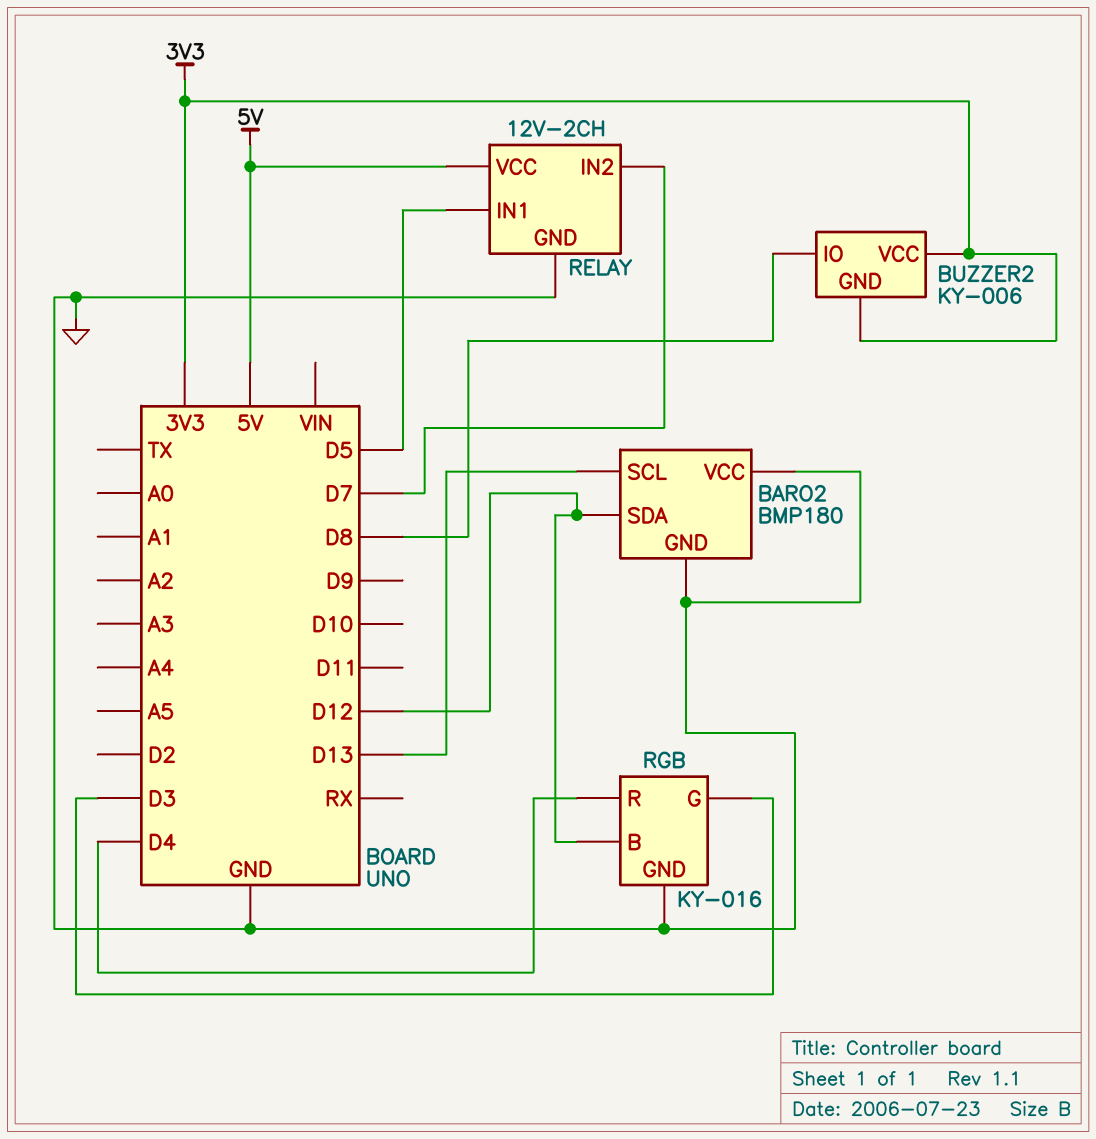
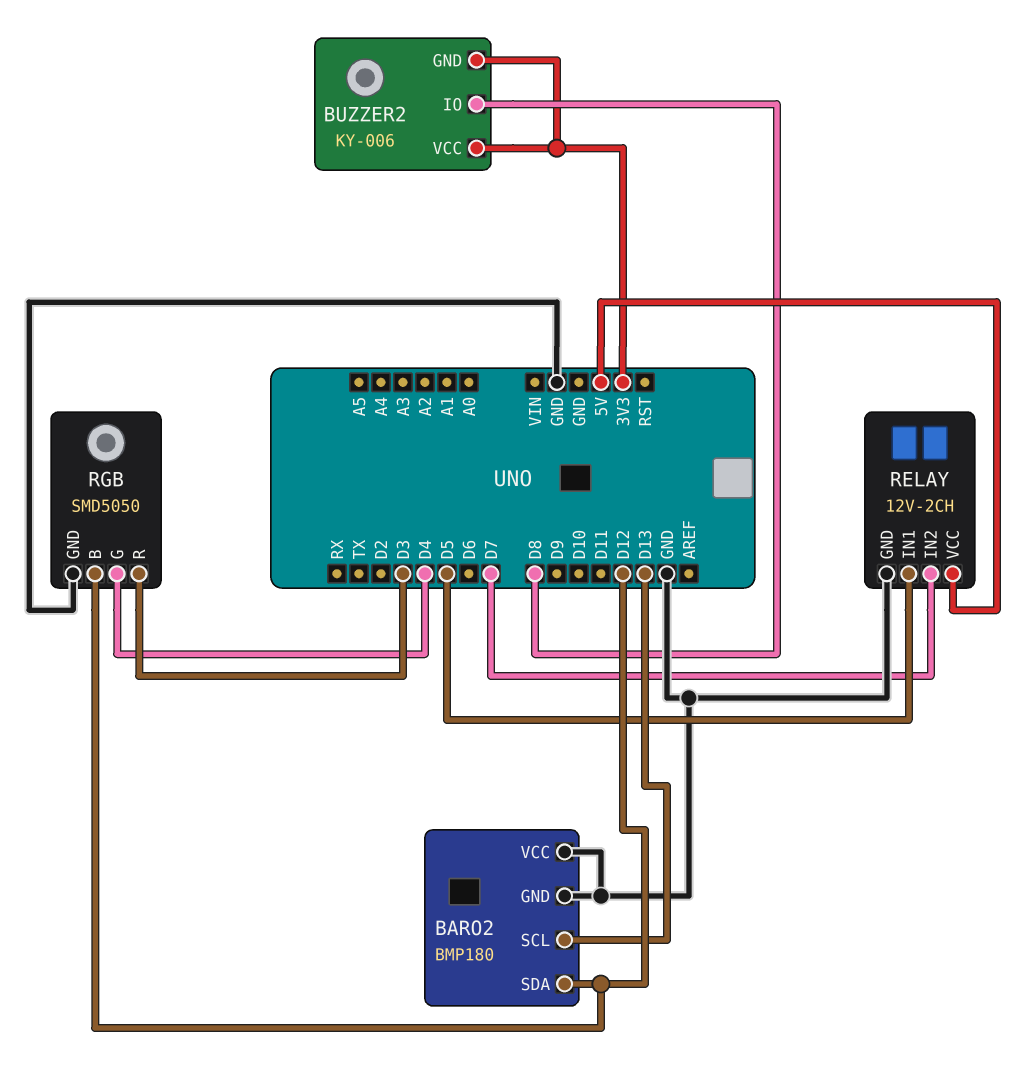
RGB: KY-016 -> SMD5050
RGB pin G: D3 -> D4
RGB pin R: D4 -> D3

